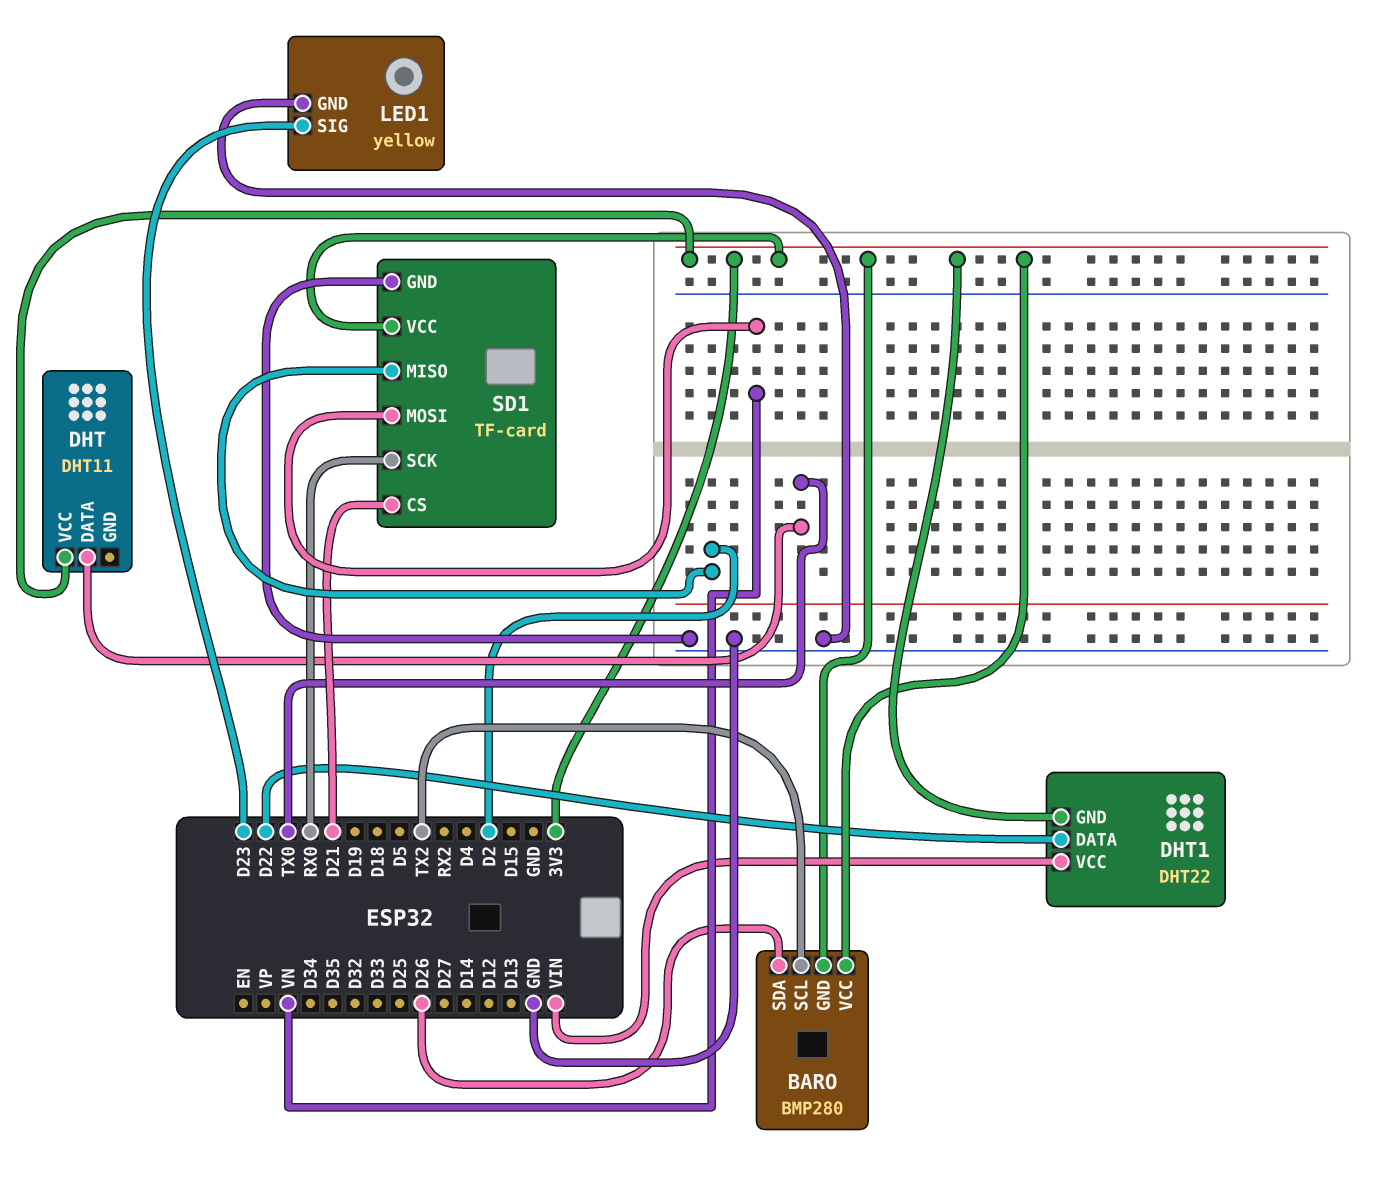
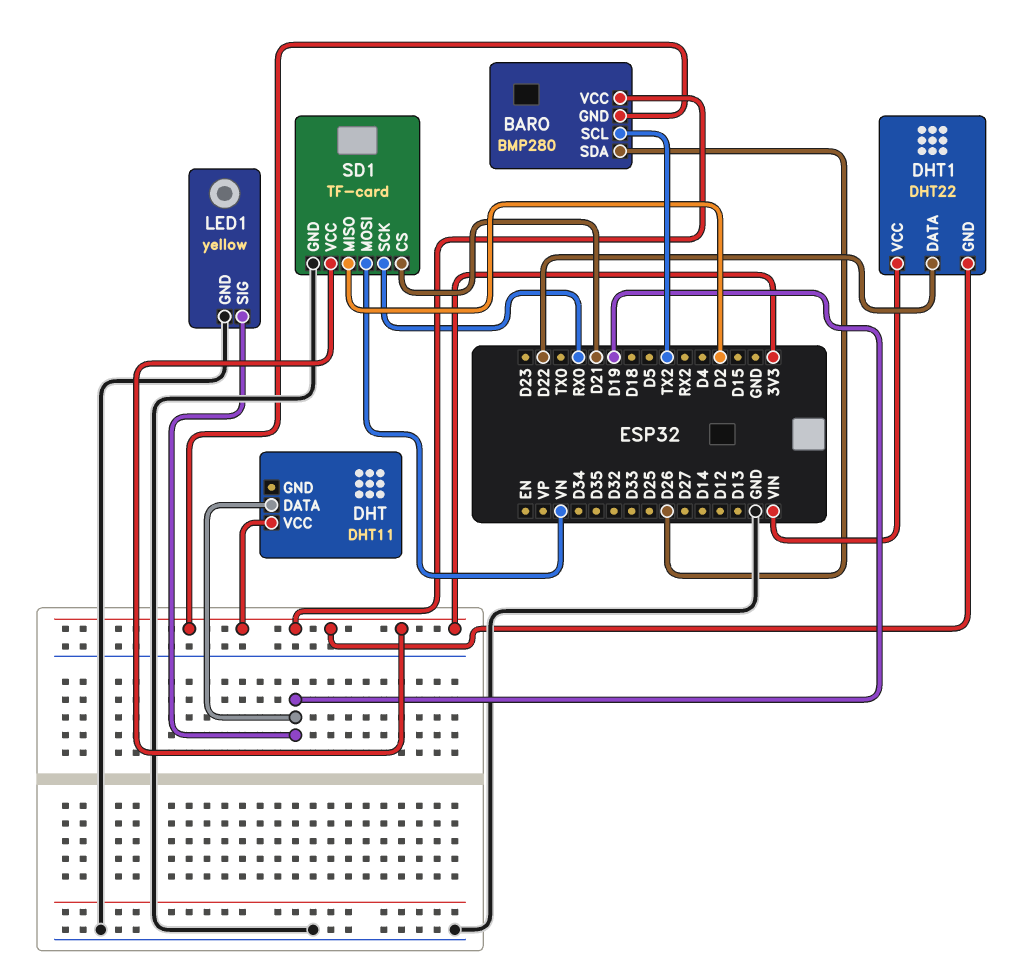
DHT pin DATA: TX0 -> D19
LED1 pin SIG: D23 -> D19

